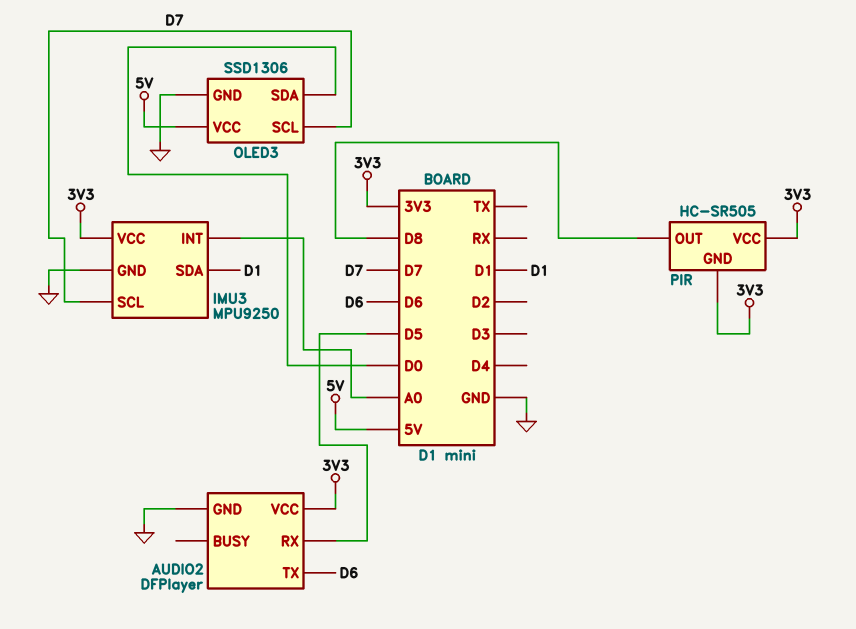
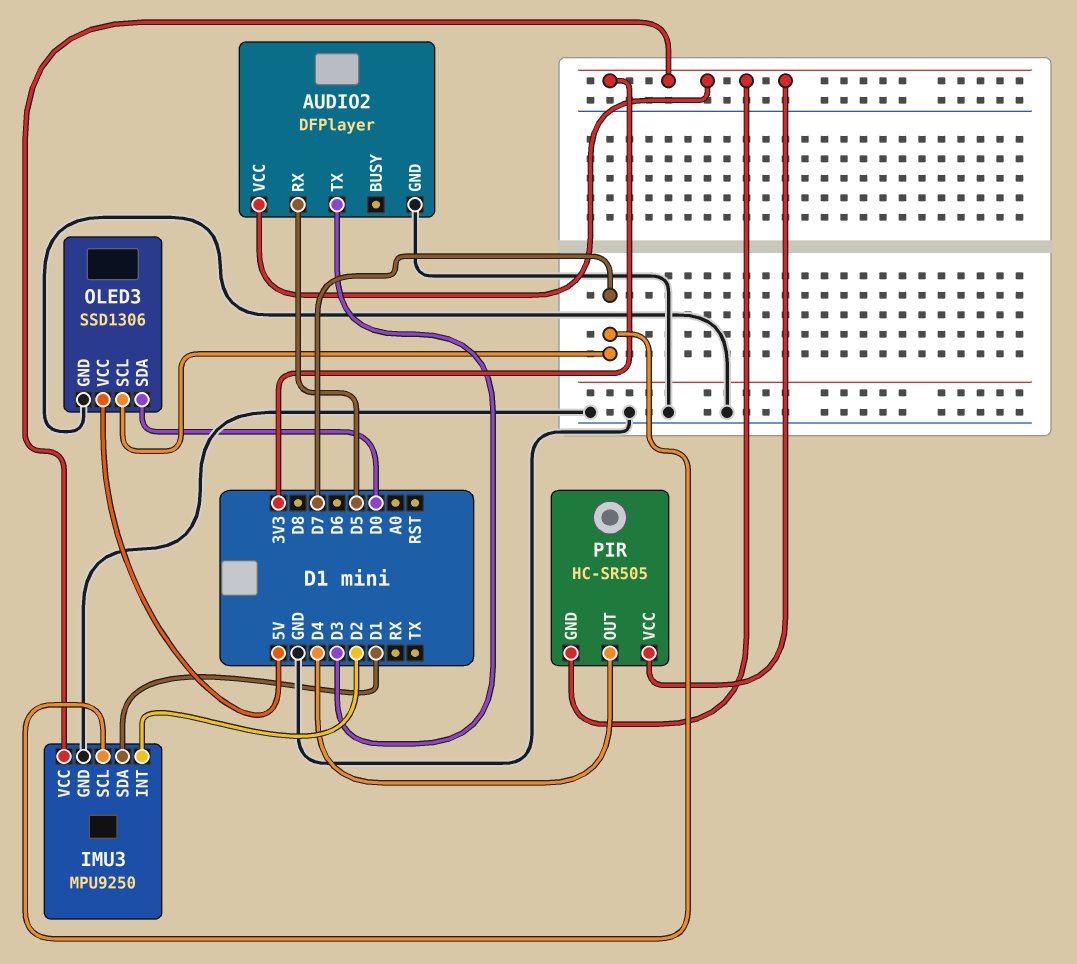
AUDIO2 pin TX: D6 -> D3
IMU3 pin INT: A0 -> D2
PIR pin OUT: D8 -> D4

